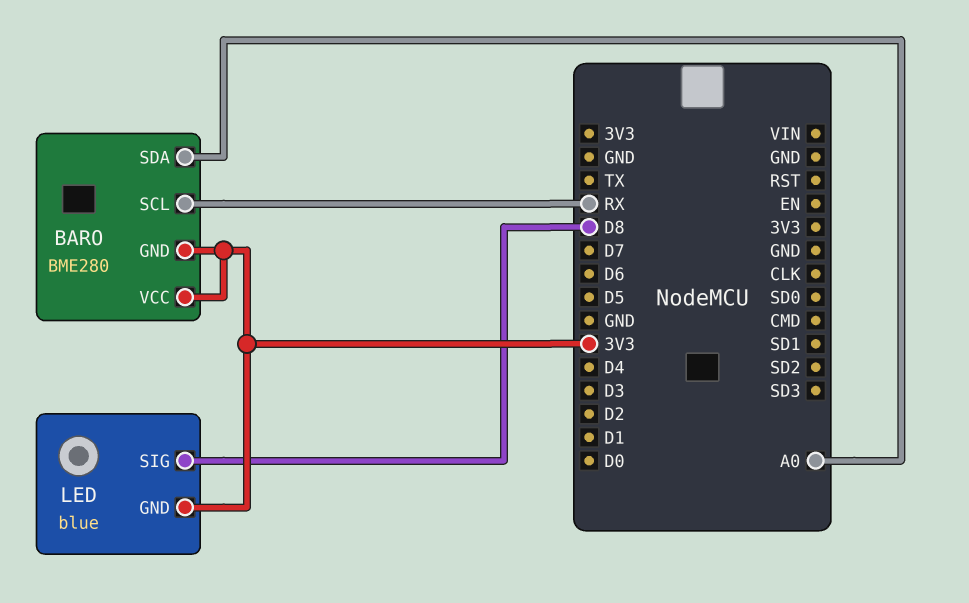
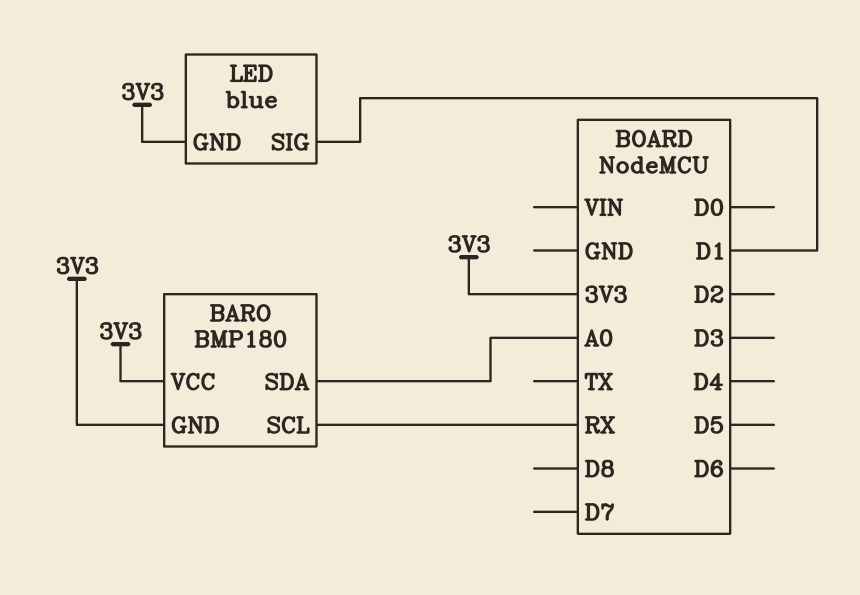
BARO: BME280 -> BMP180
LED pin SIG: D8 -> D1

